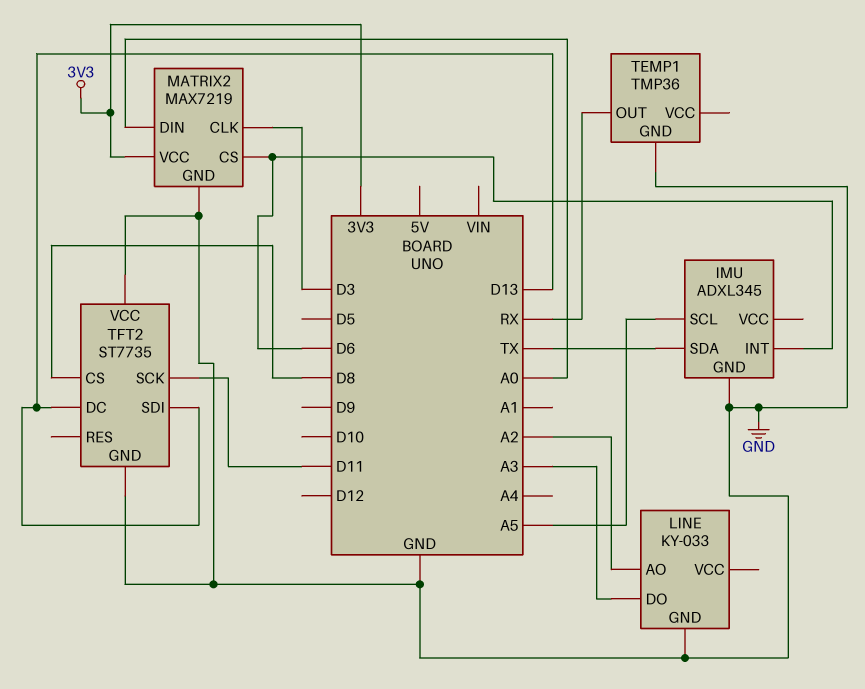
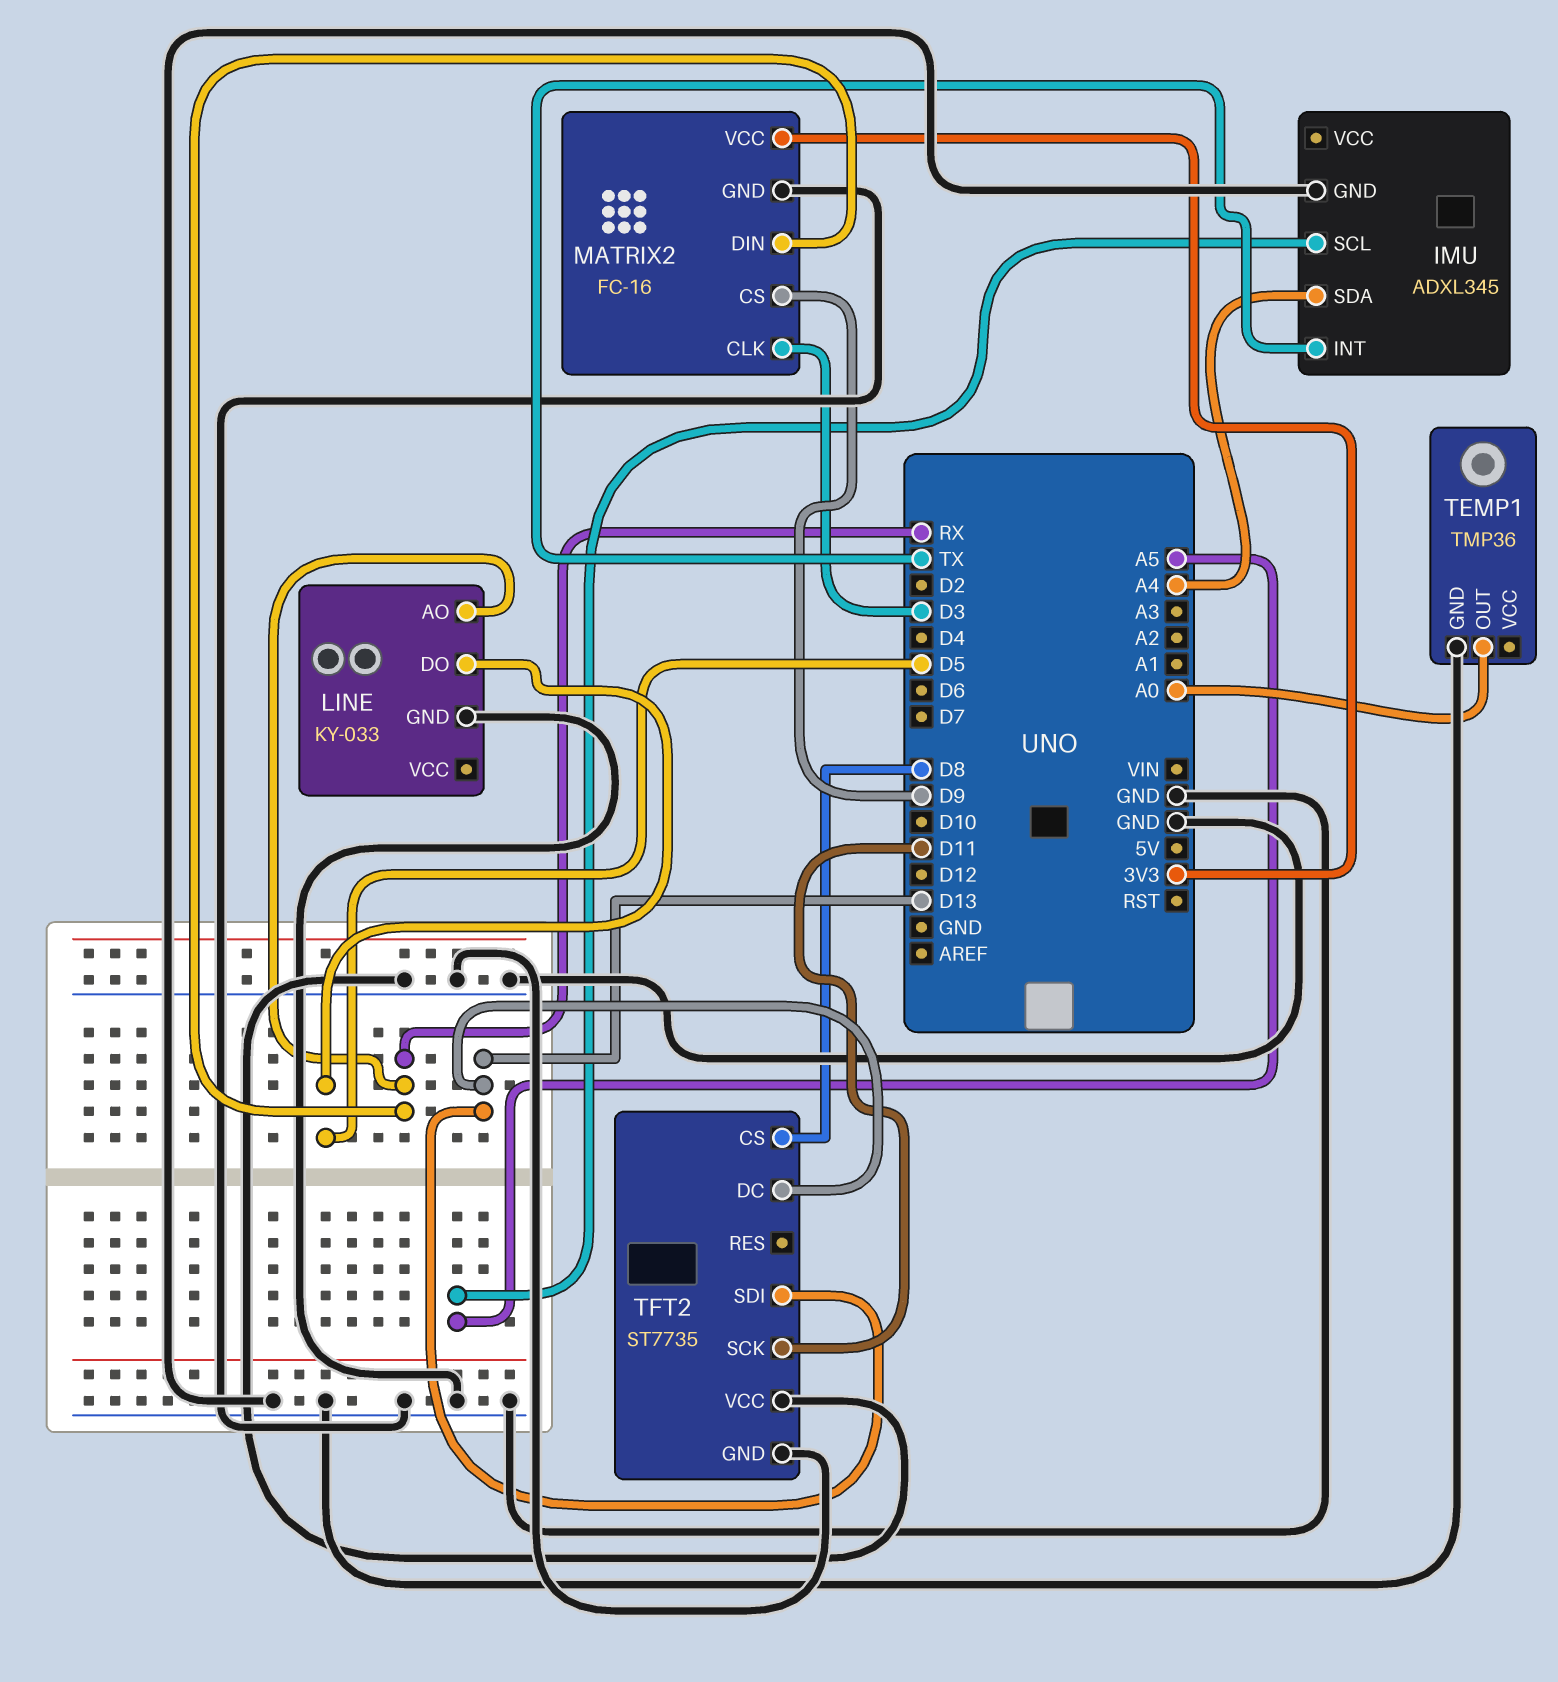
IMU pin INT: D6 -> TX
IMU pin SDA: TX -> A4
LINE pin AO: A2 -> RX
LINE pin DO: A3 -> D5
MATRIX2: MAX7219 -> FC-16
MATRIX2 pin CS: D6 -> D9
MATRIX2 pin DIN: A0 -> RX
TEMP1 pin OUT: RX -> A0

